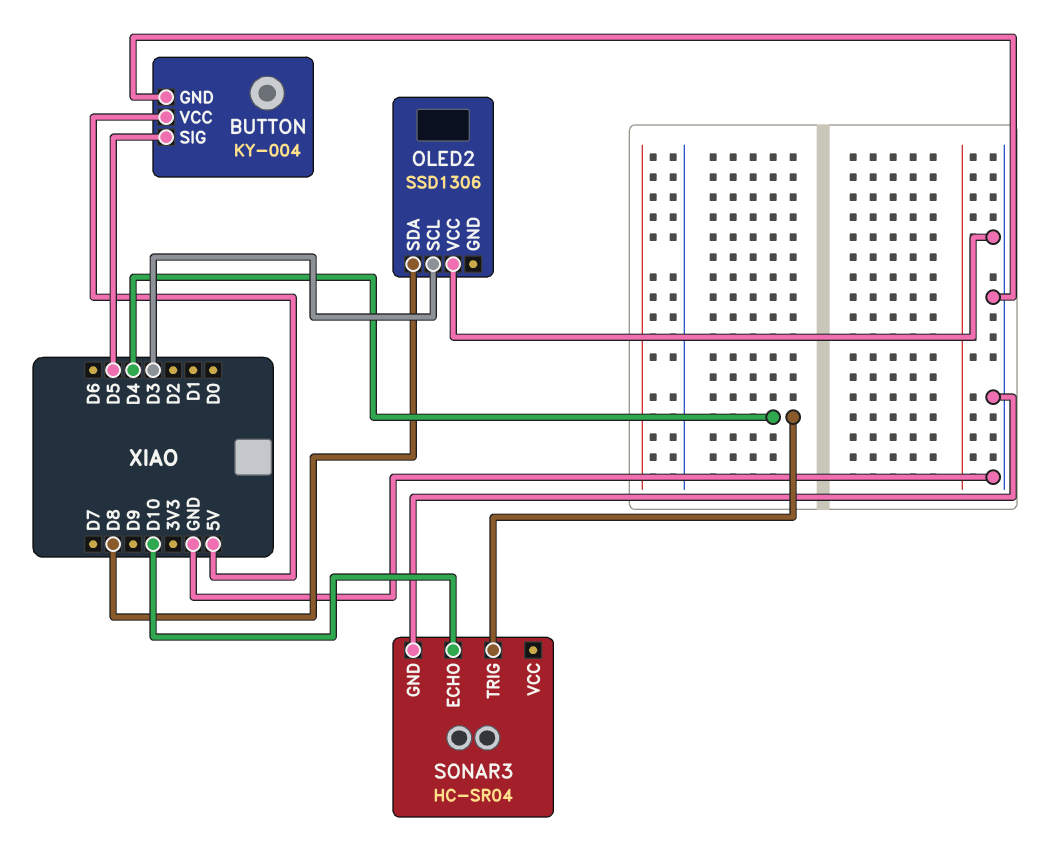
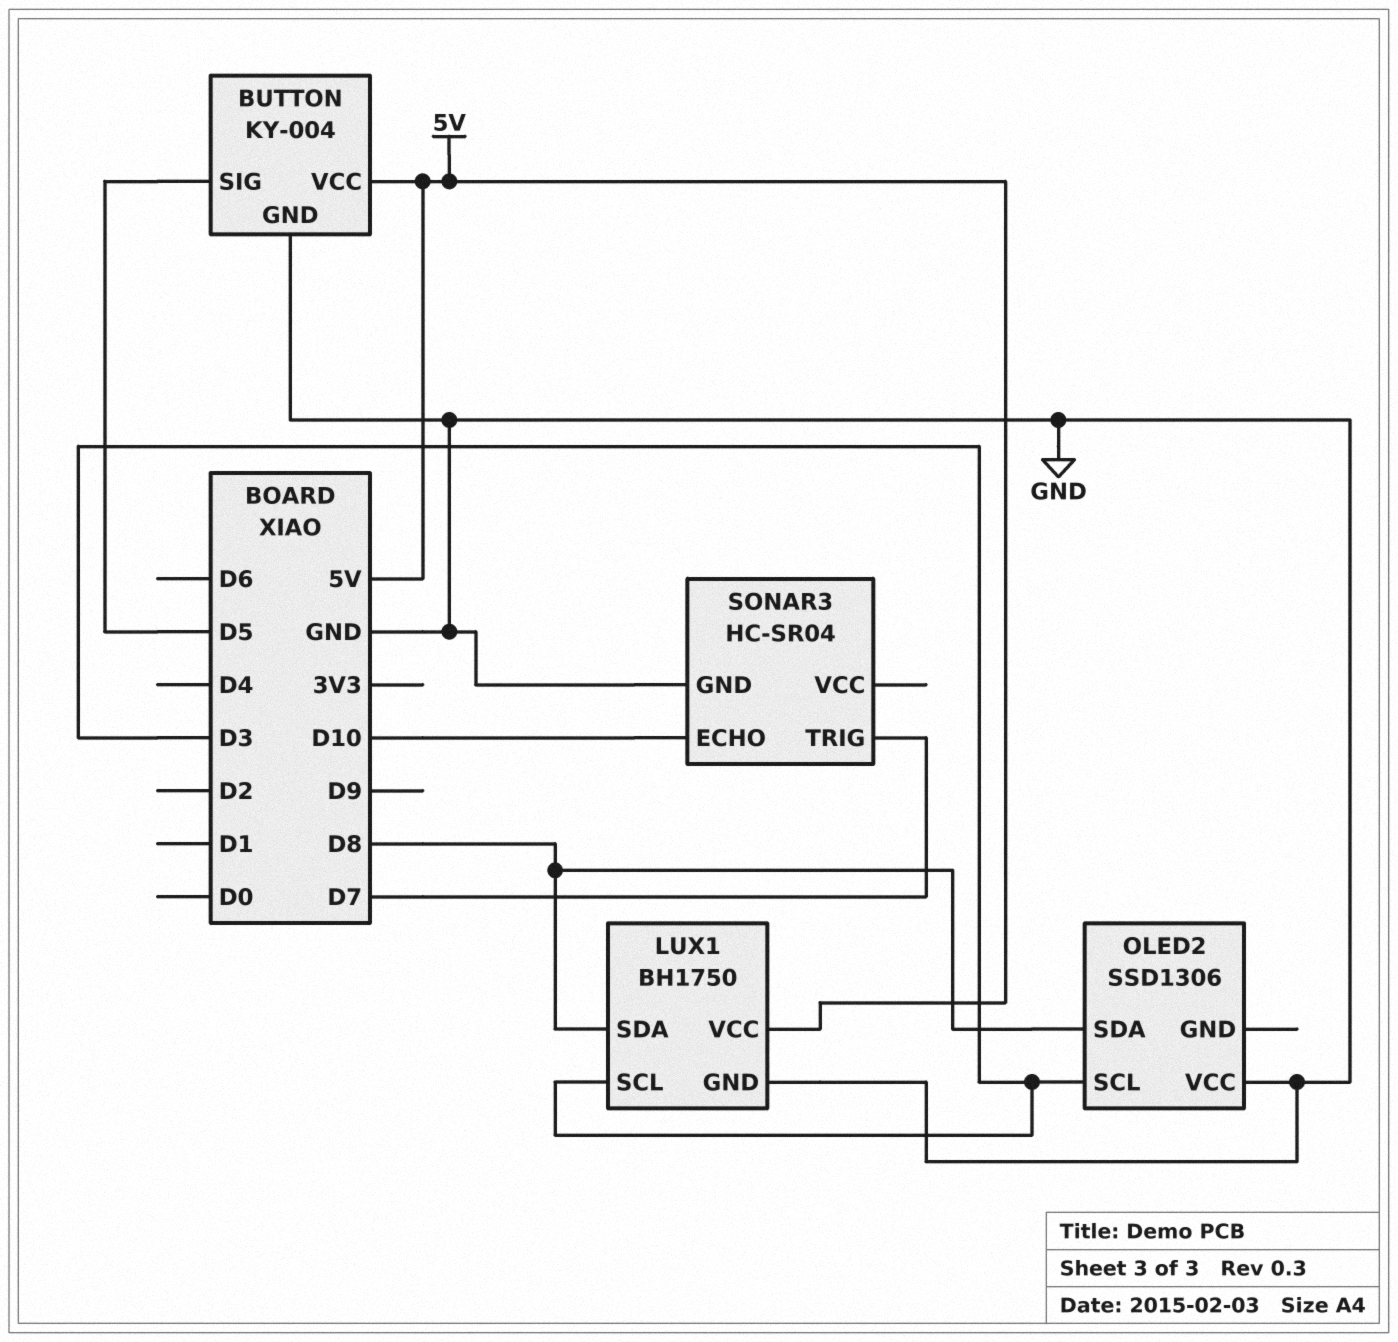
LUX1: none -> BH1750
LUX1 pin GND: none -> GND
LUX1 pin SCL: none -> D3
LUX1 pin SDA: none -> D8
LUX1 pin VCC: none -> 5V
SONAR3 pin TRIG: D4 -> D7

